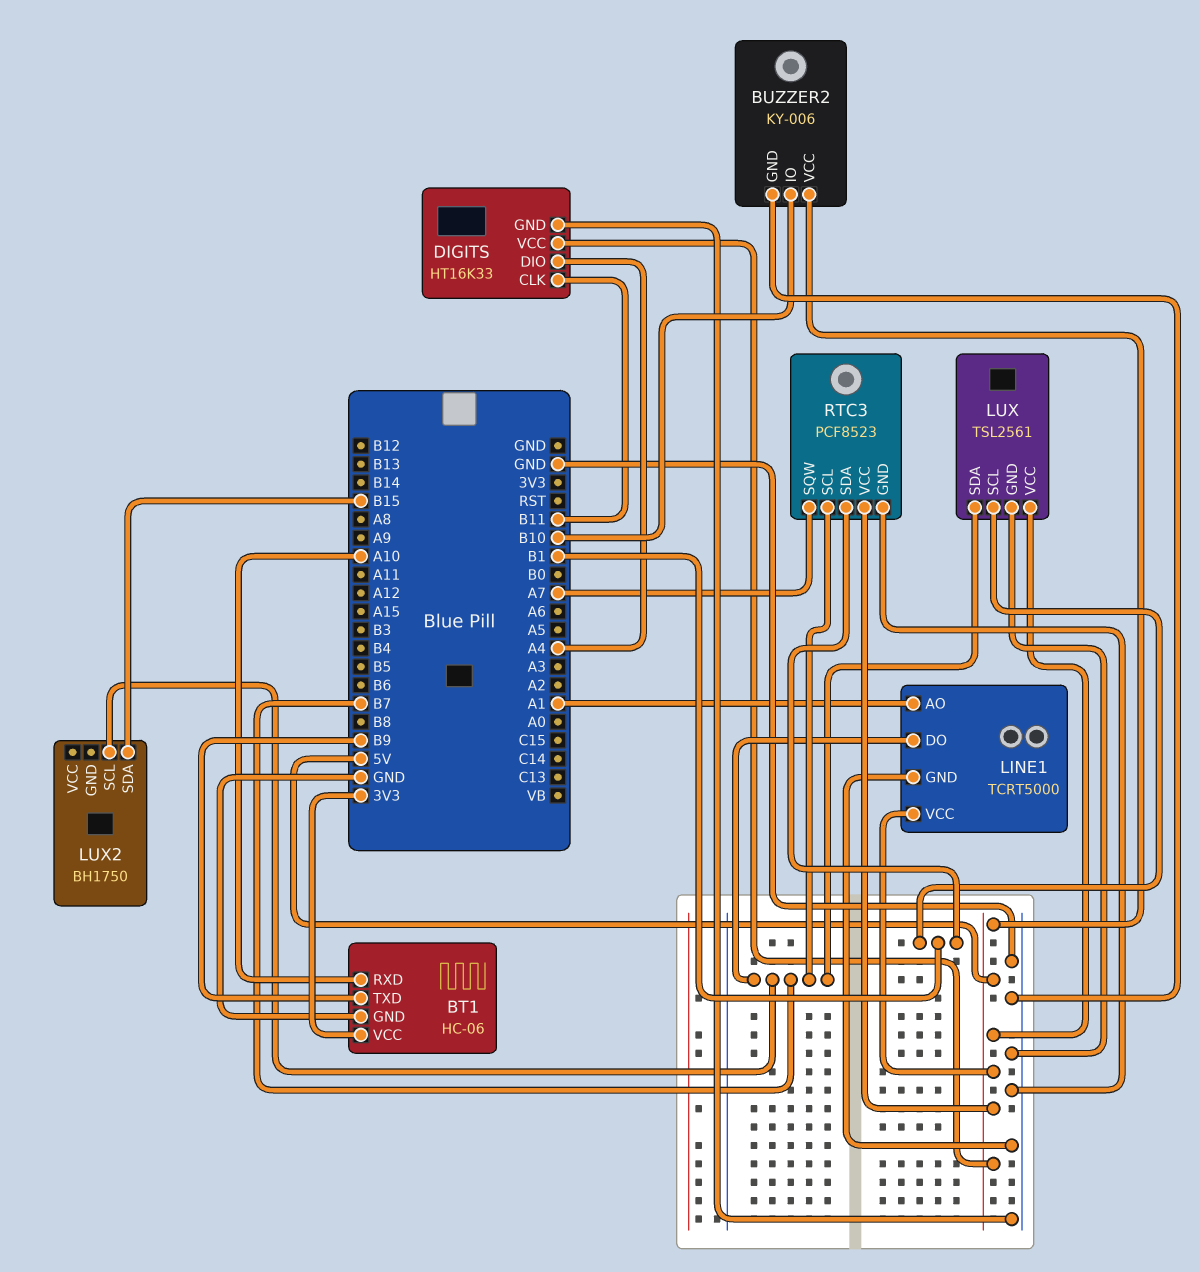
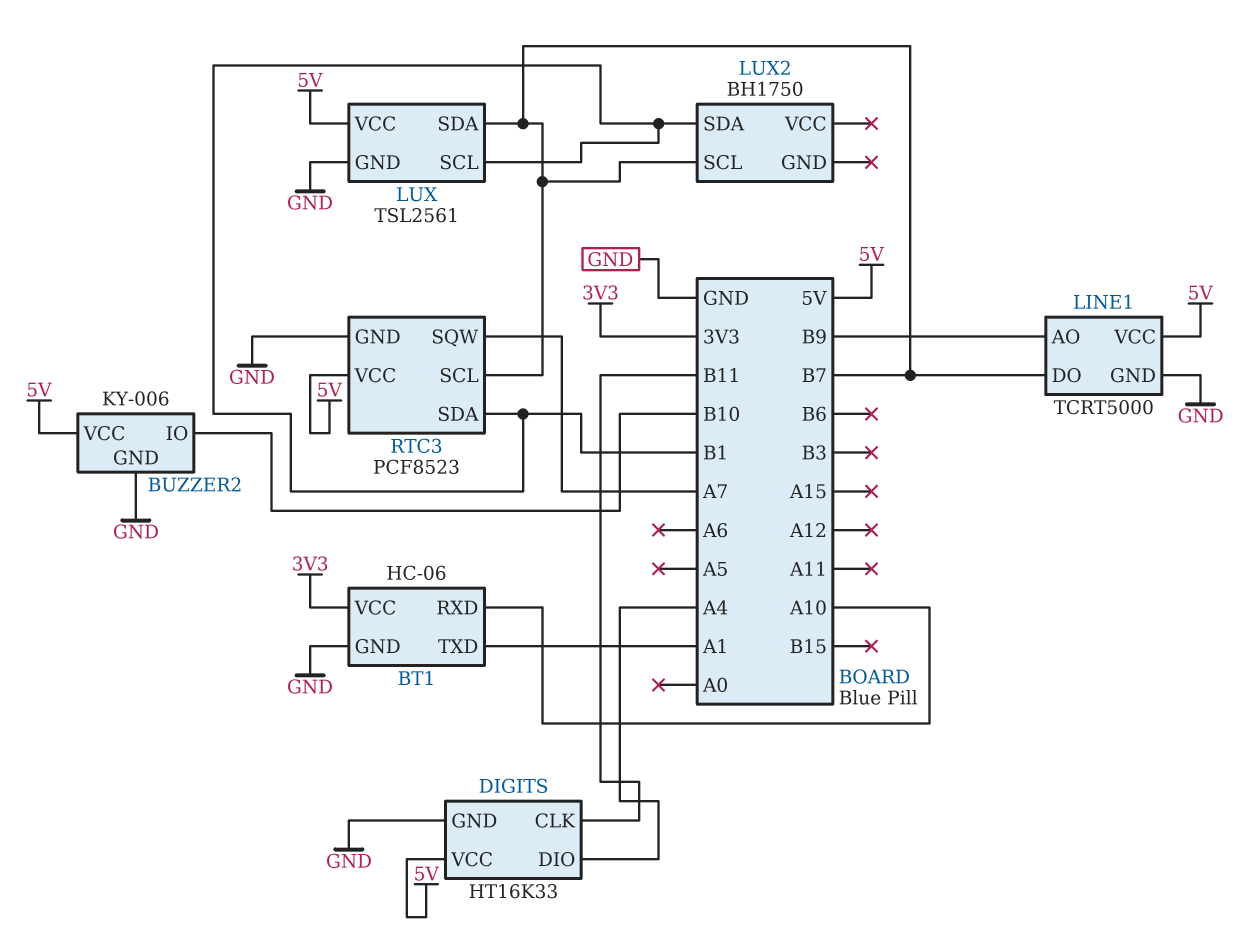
BT1 pin TXD: B9 -> A1
LINE1 pin AO: A1 -> B9
LUX2 pin SDA: B15 -> B1

